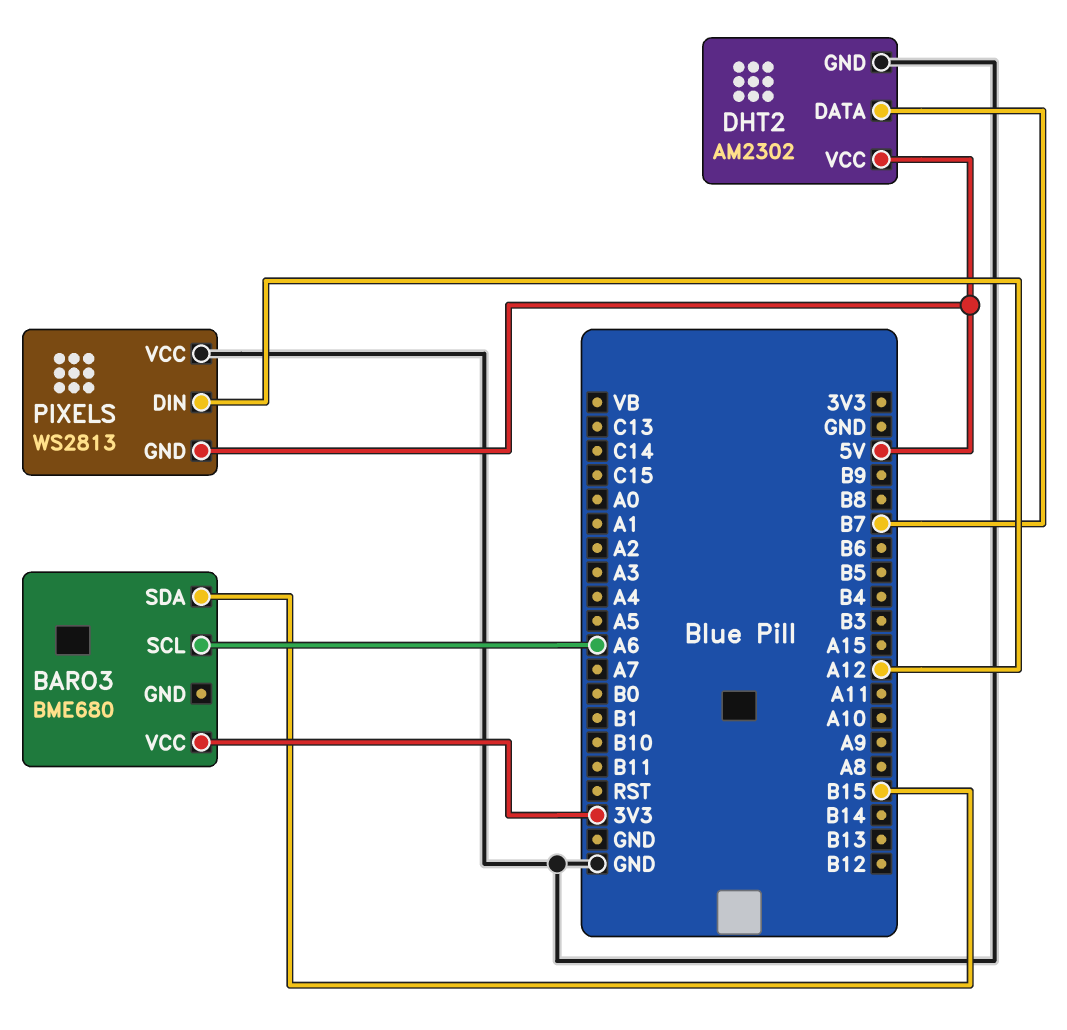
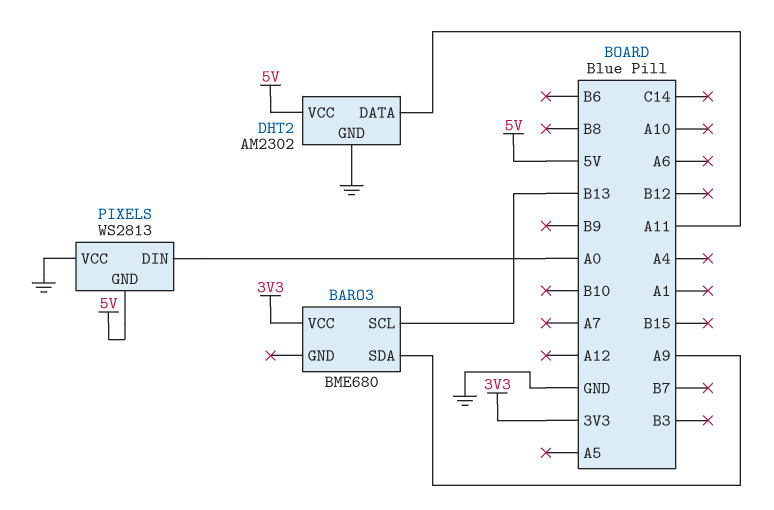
BARO3 pin SCL: A6 -> B13
BARO3 pin SDA: B15 -> A9
DHT2 pin DATA: B7 -> A11
PIXELS pin DIN: A12 -> A0

